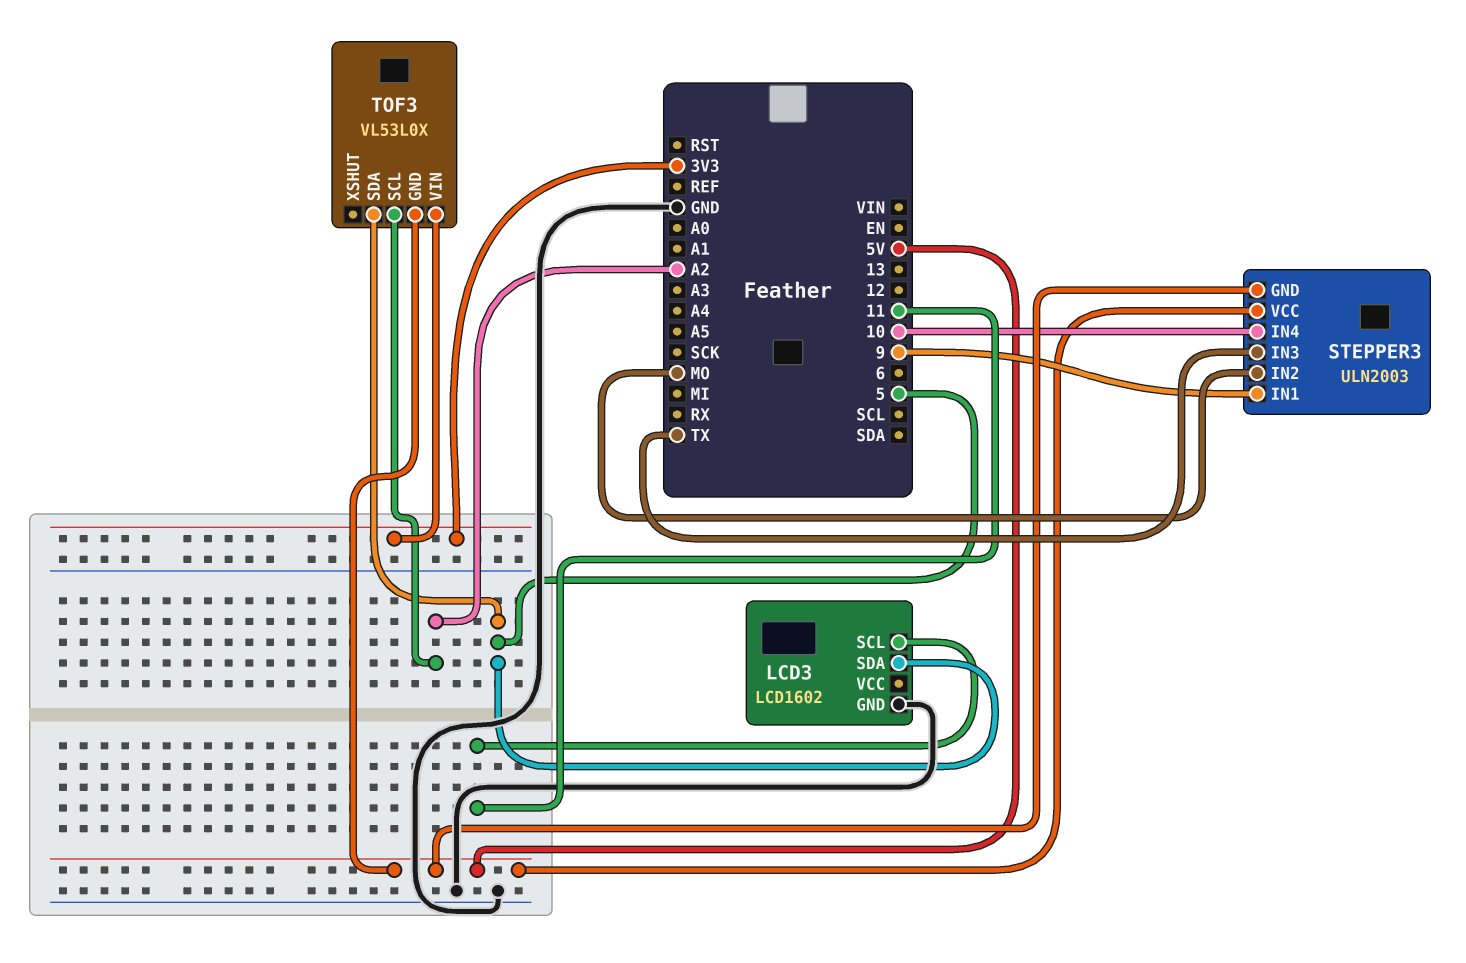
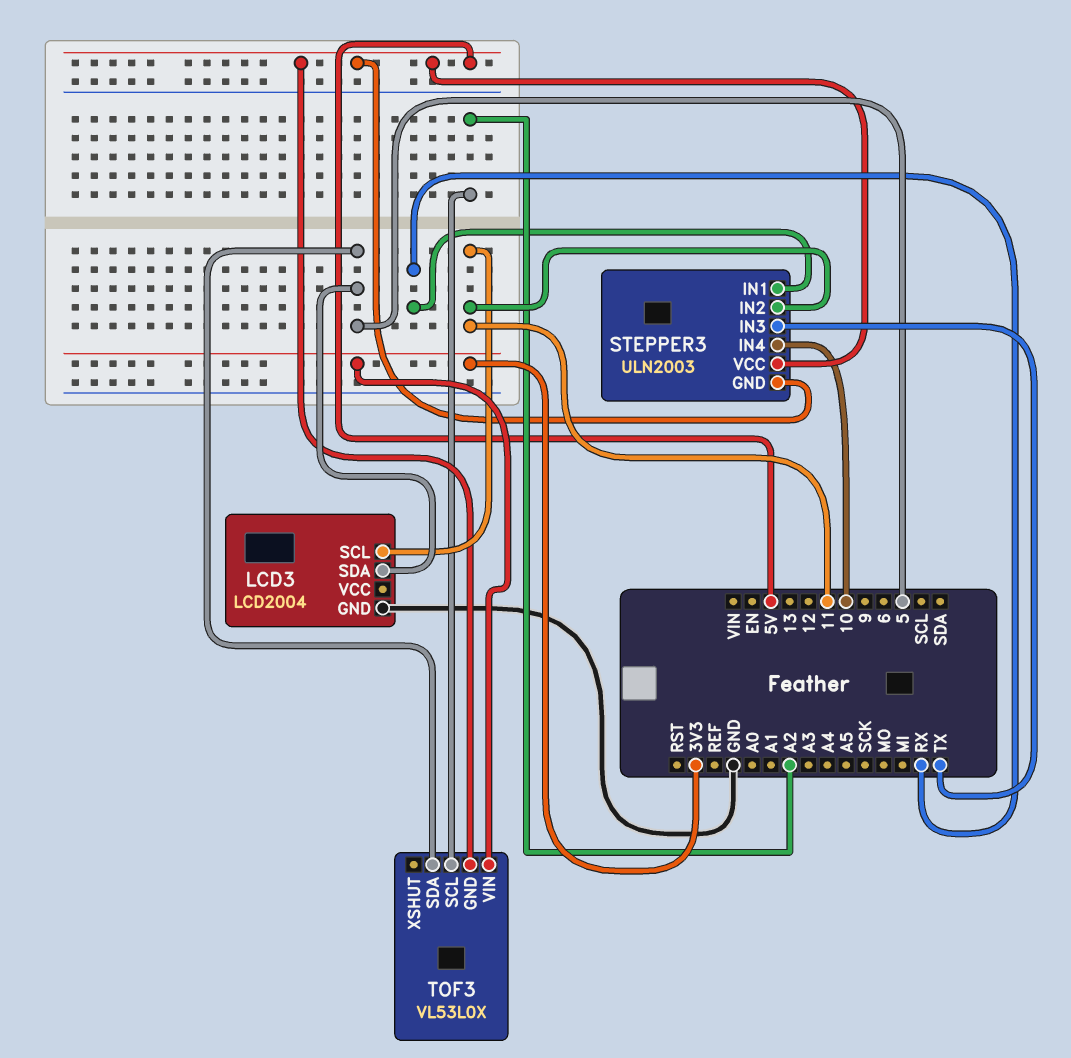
LCD3: LCD1602 -> LCD2004
STEPPER3 pin IN1: 9 -> RX
STEPPER3 pin IN2: MO -> 11

